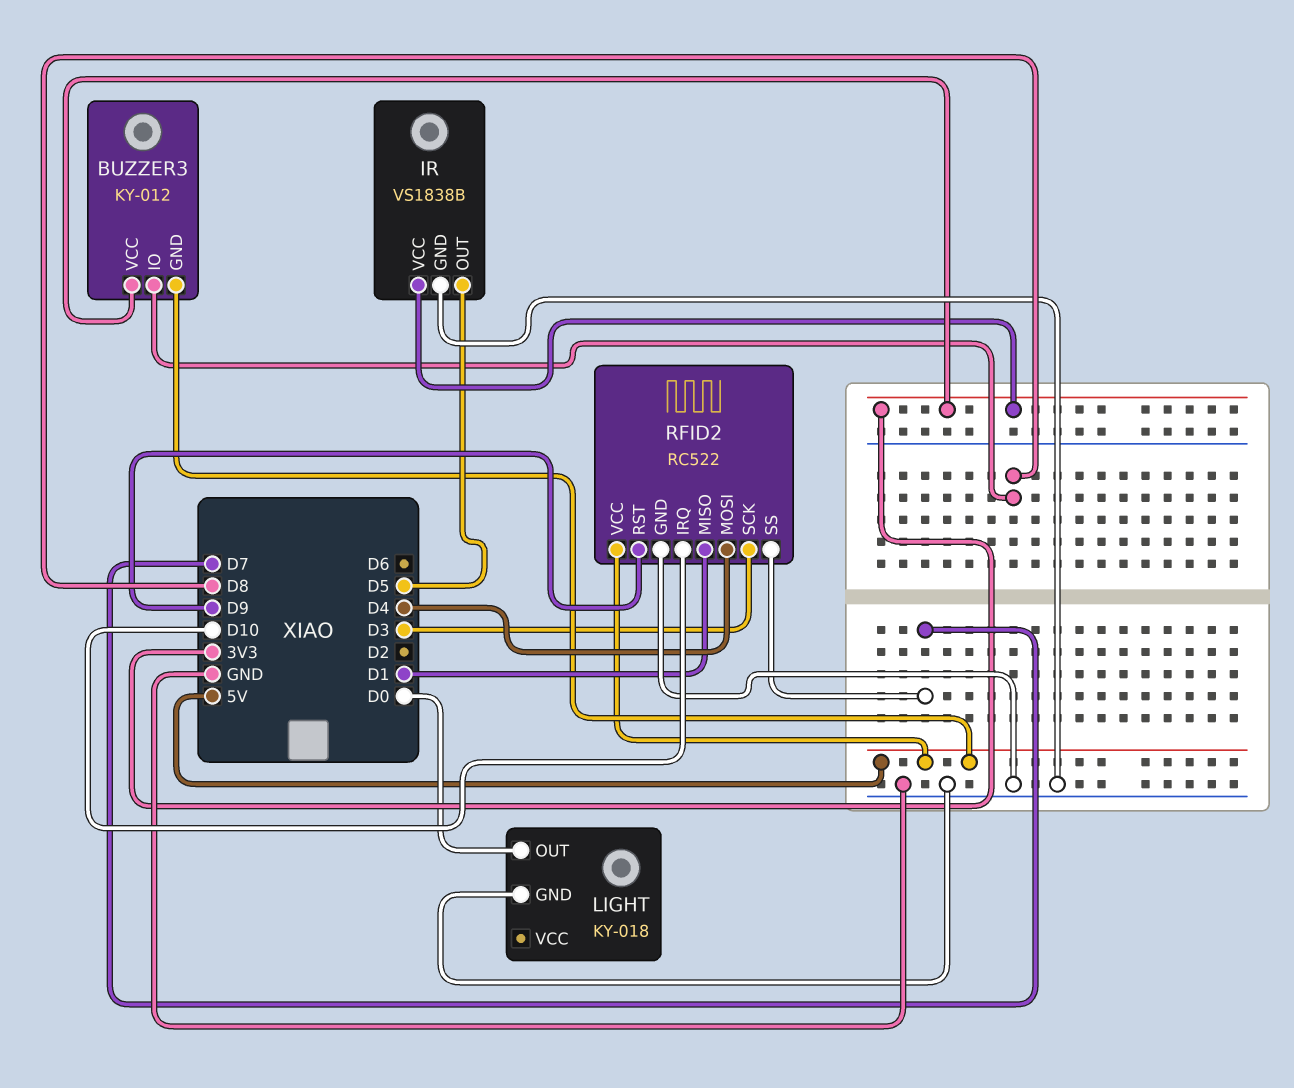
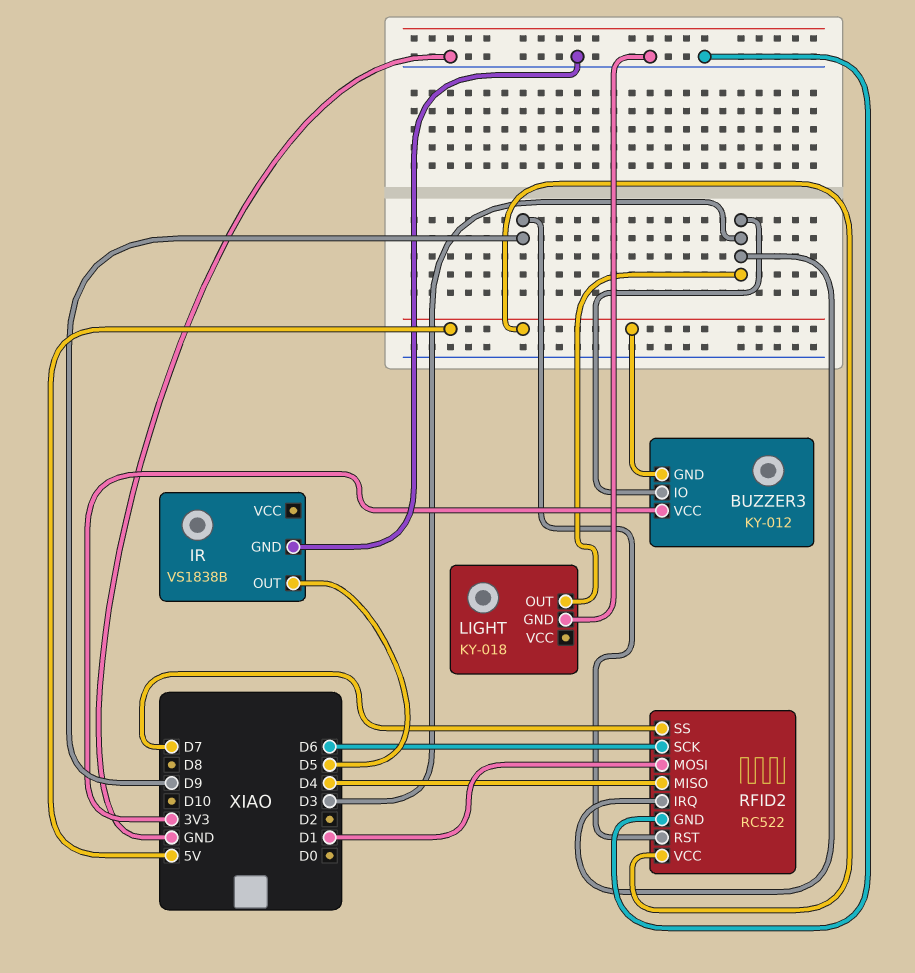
BUZZER3 pin IO: D8 -> D3
IR pin VCC: 3V3 -> none
LIGHT pin OUT: D0 -> D3
RFID2 pin IRQ: D10 -> D3
RFID2 pin MISO: D1 -> D4
RFID2 pin MOSI: D4 -> D1
RFID2 pin SCK: D3 -> D6

